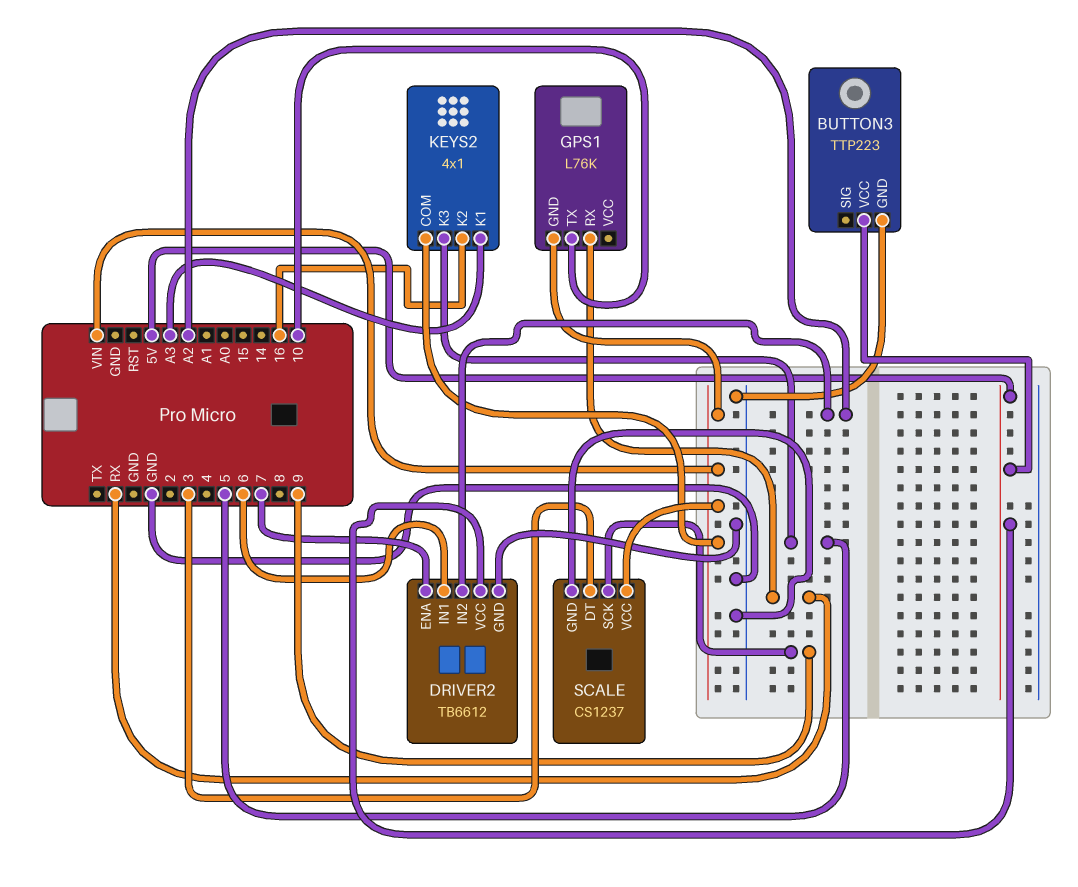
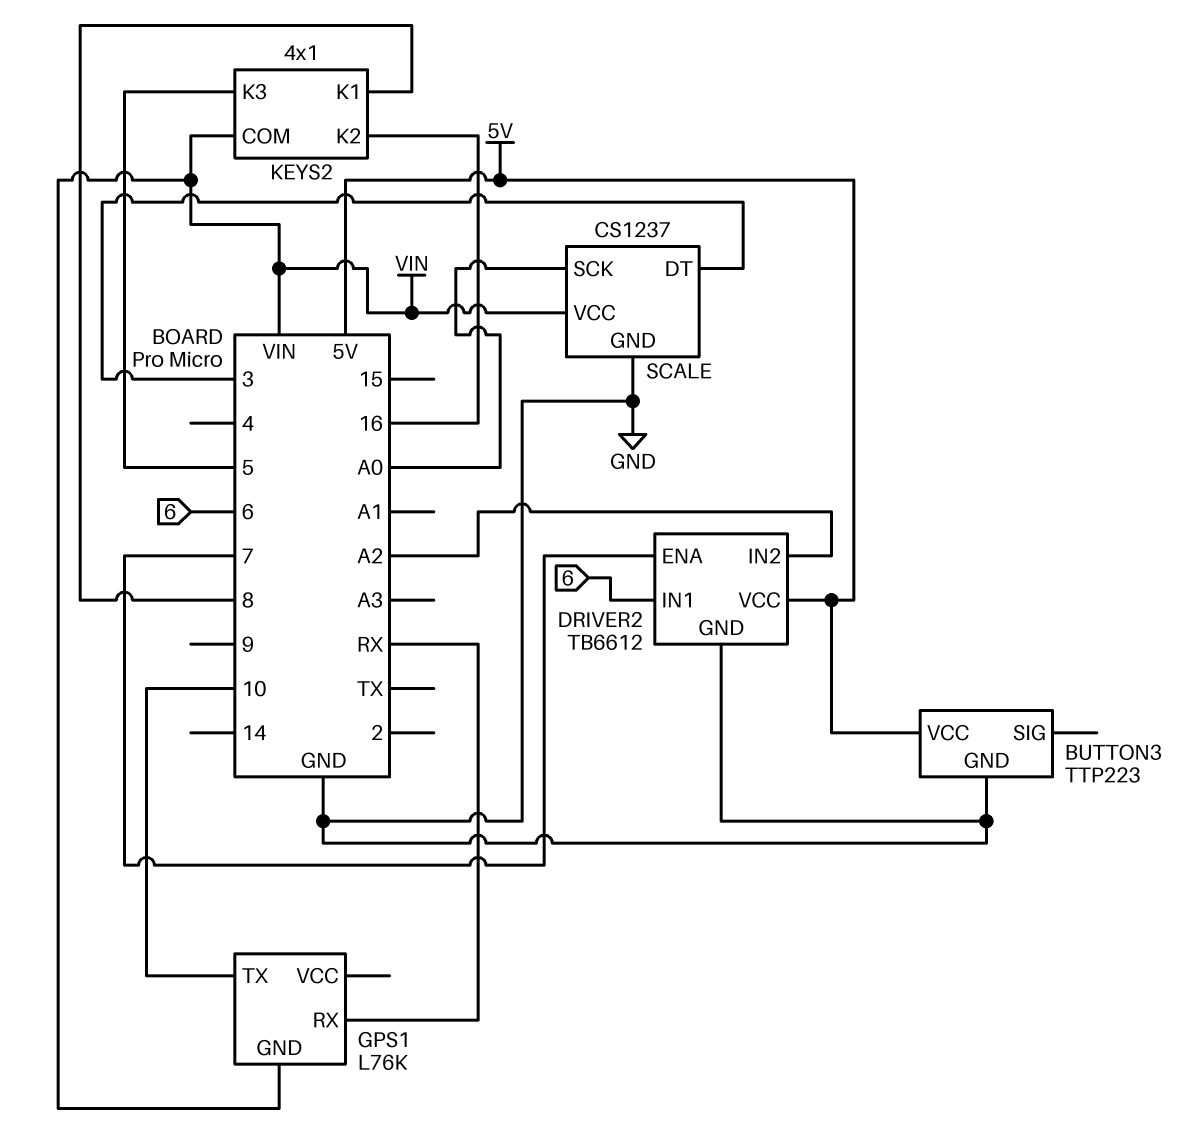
KEYS2 pin K1: A3 -> 8
SCALE pin SCK: 9 -> A0

